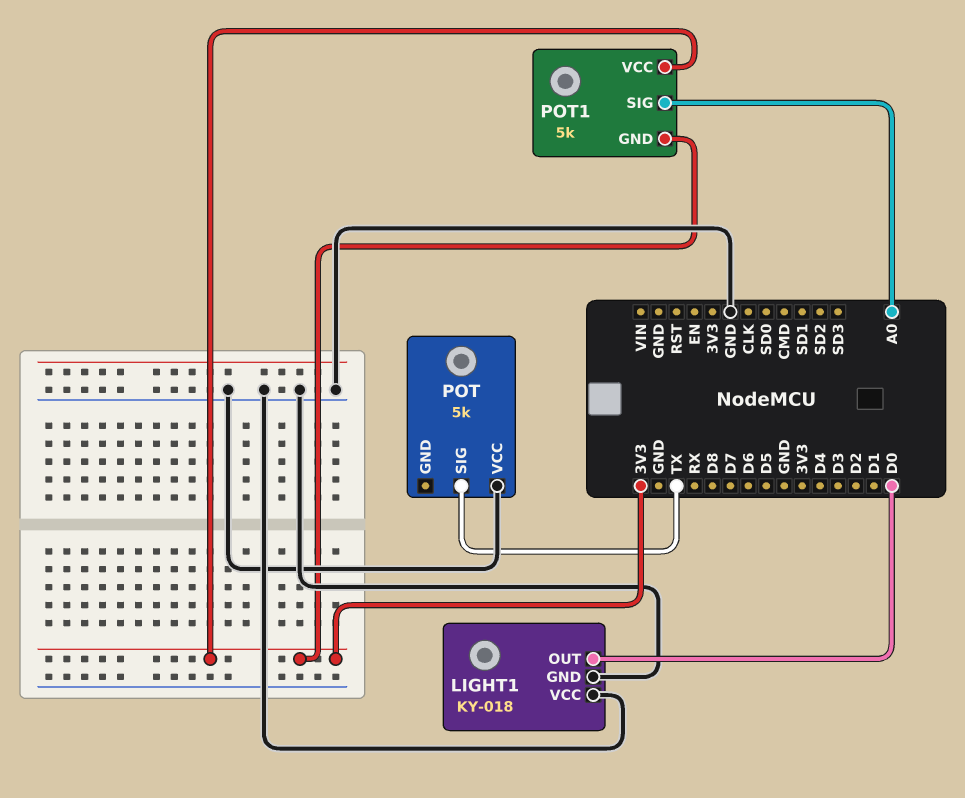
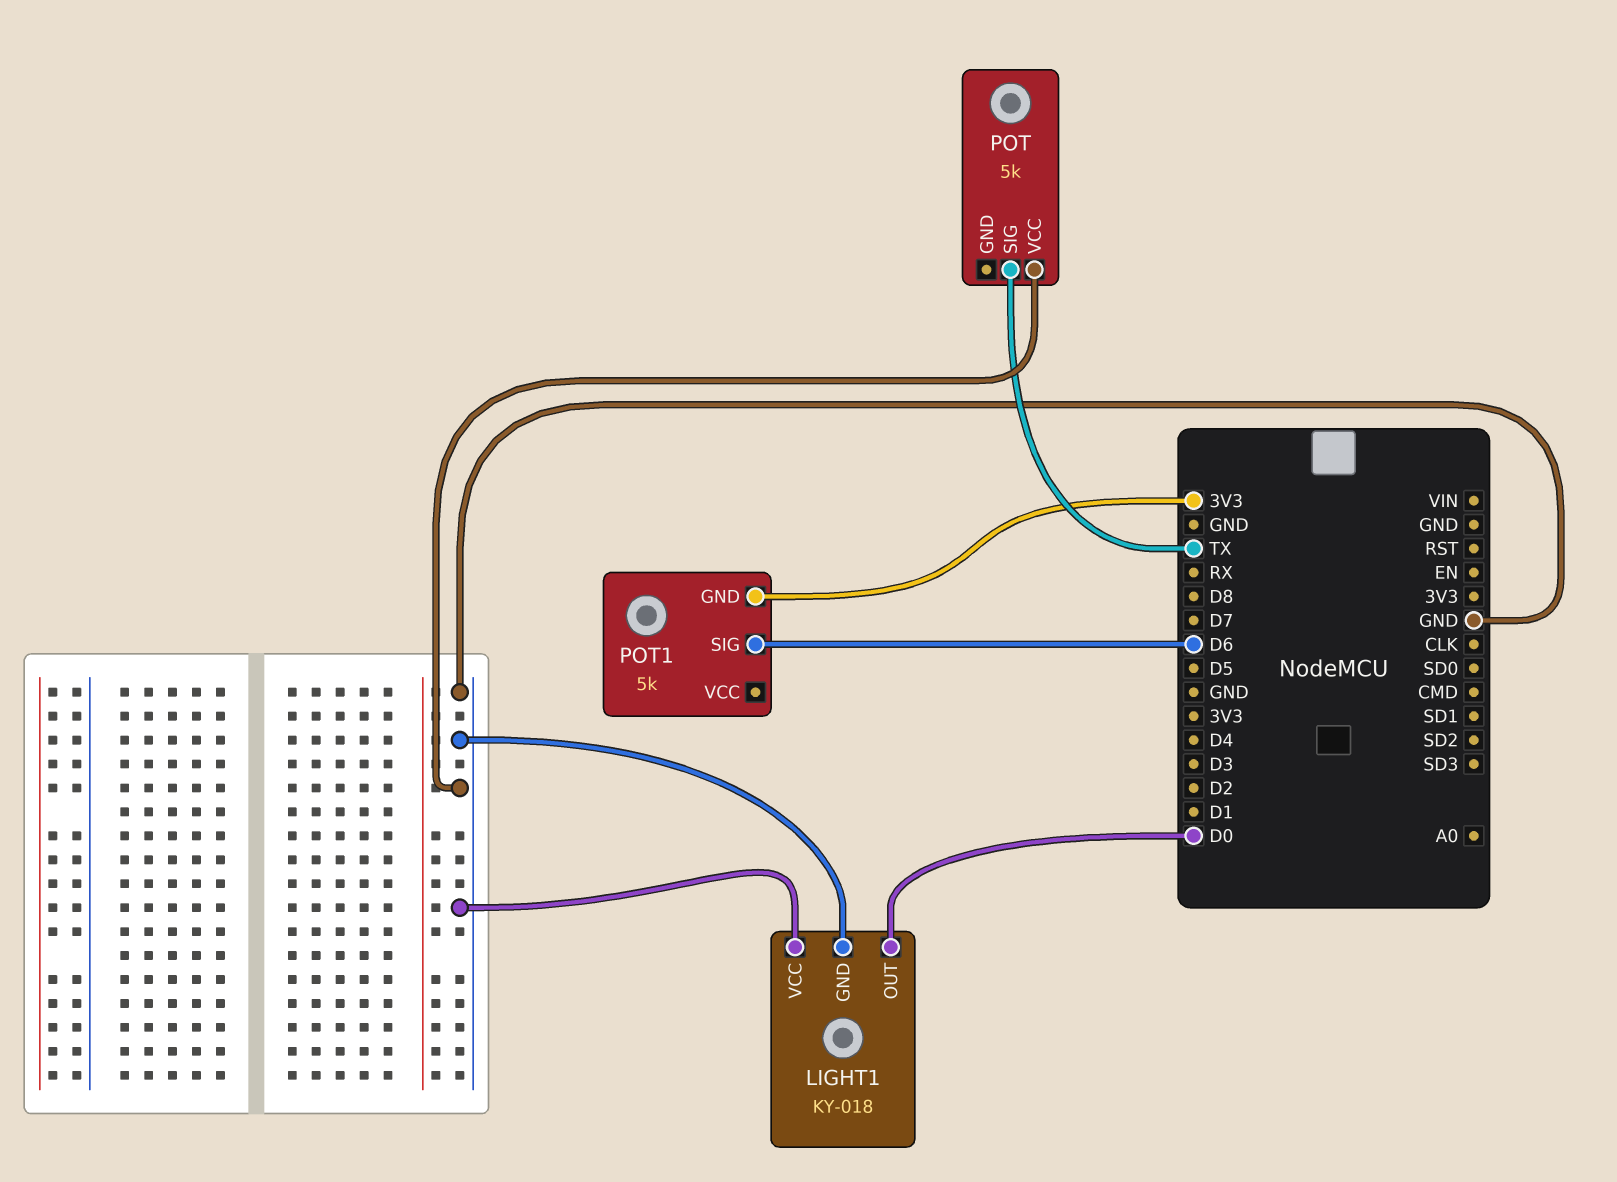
POT1 pin SIG: A0 -> D6
POT1 pin VCC: 3V3 -> none

